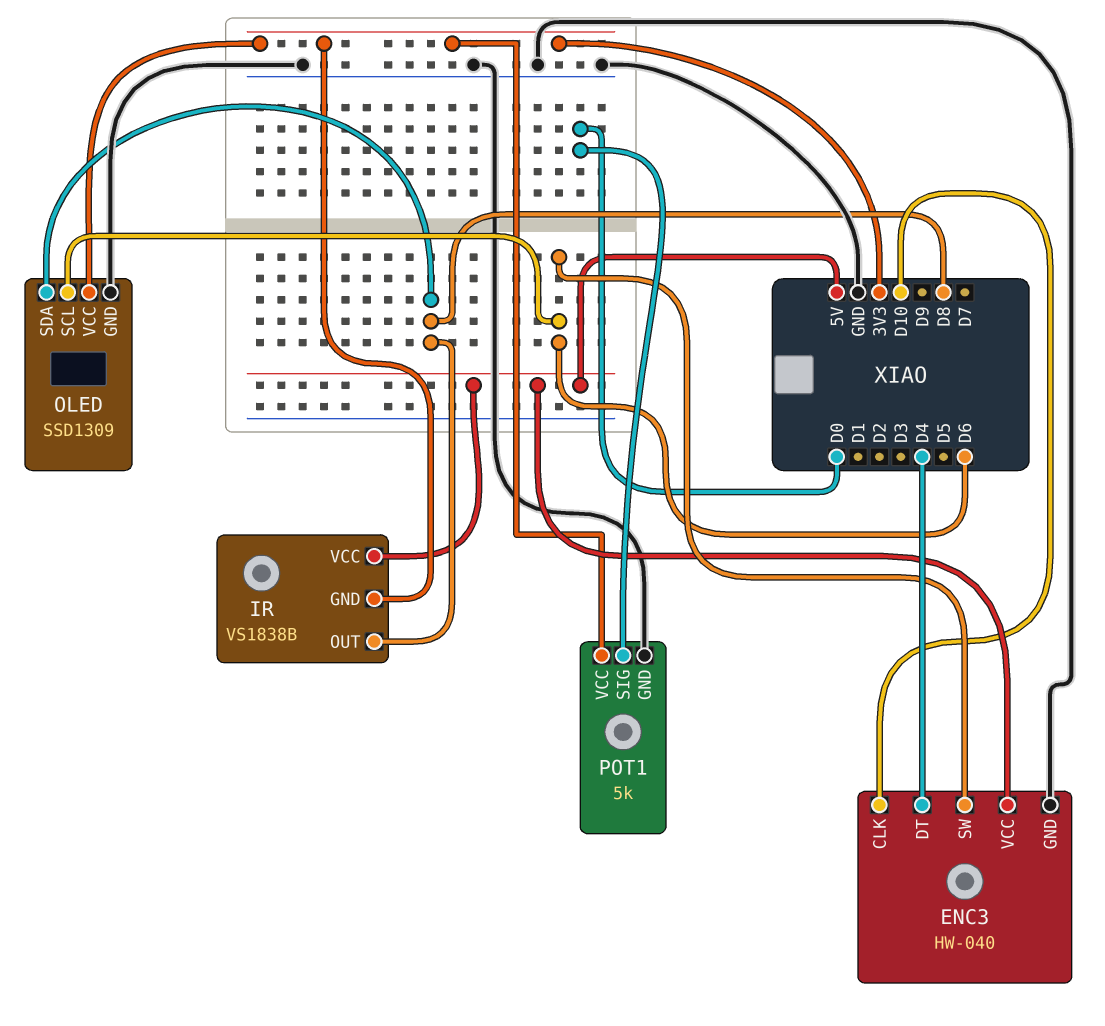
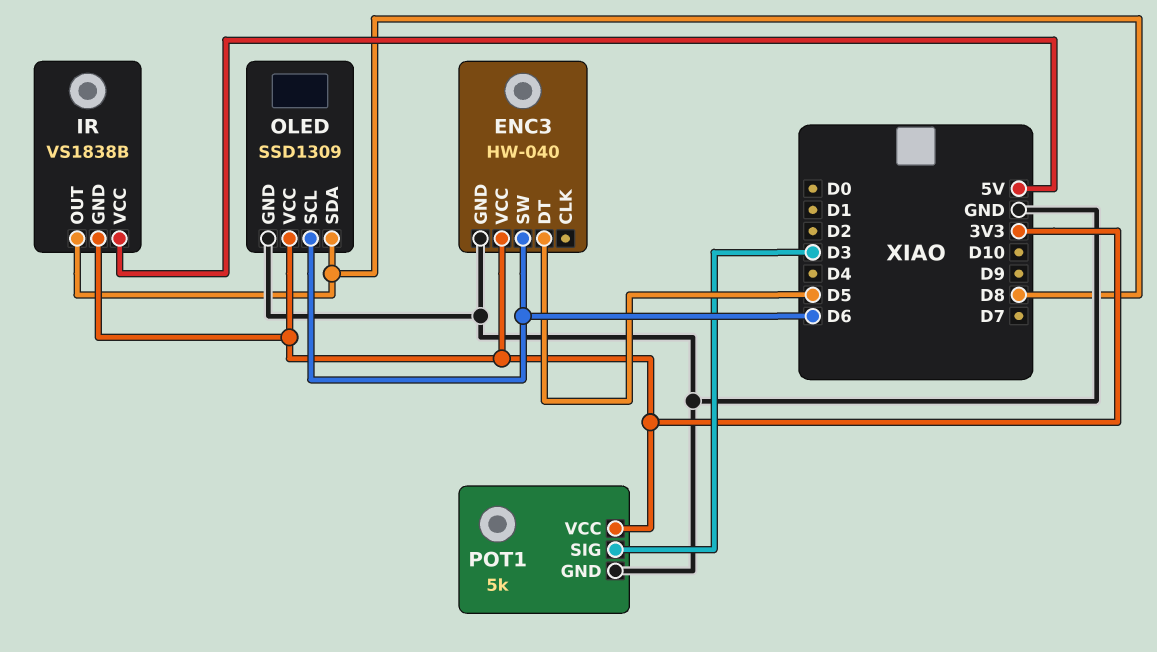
ENC3 pin CLK: D10 -> none
ENC3 pin DT: D4 -> D5
ENC3 pin VCC: 5V -> 3V3
POT1 pin SIG: D0 -> D3

